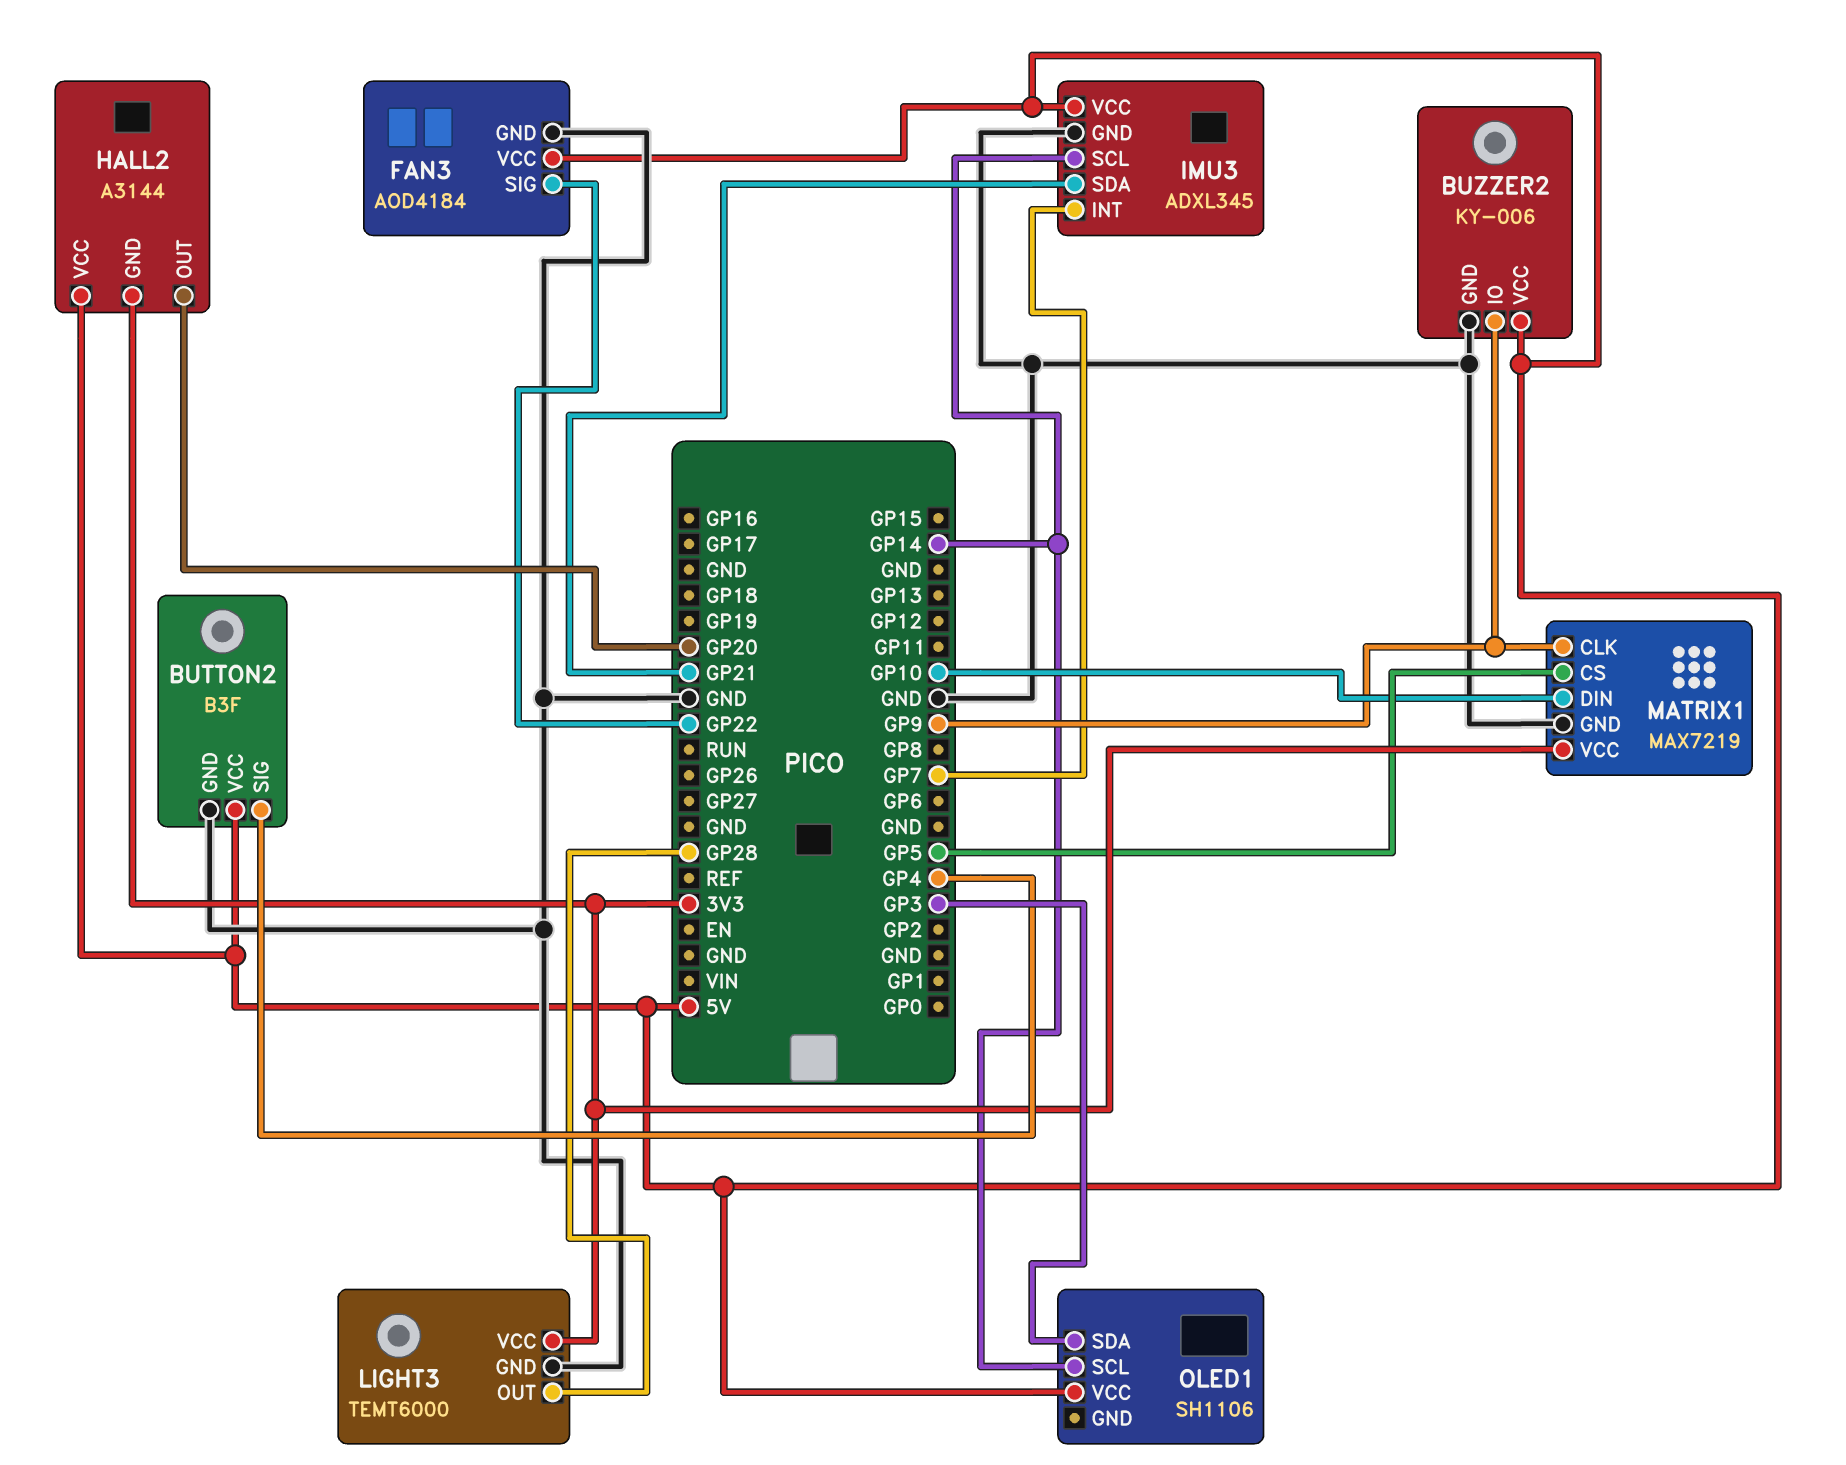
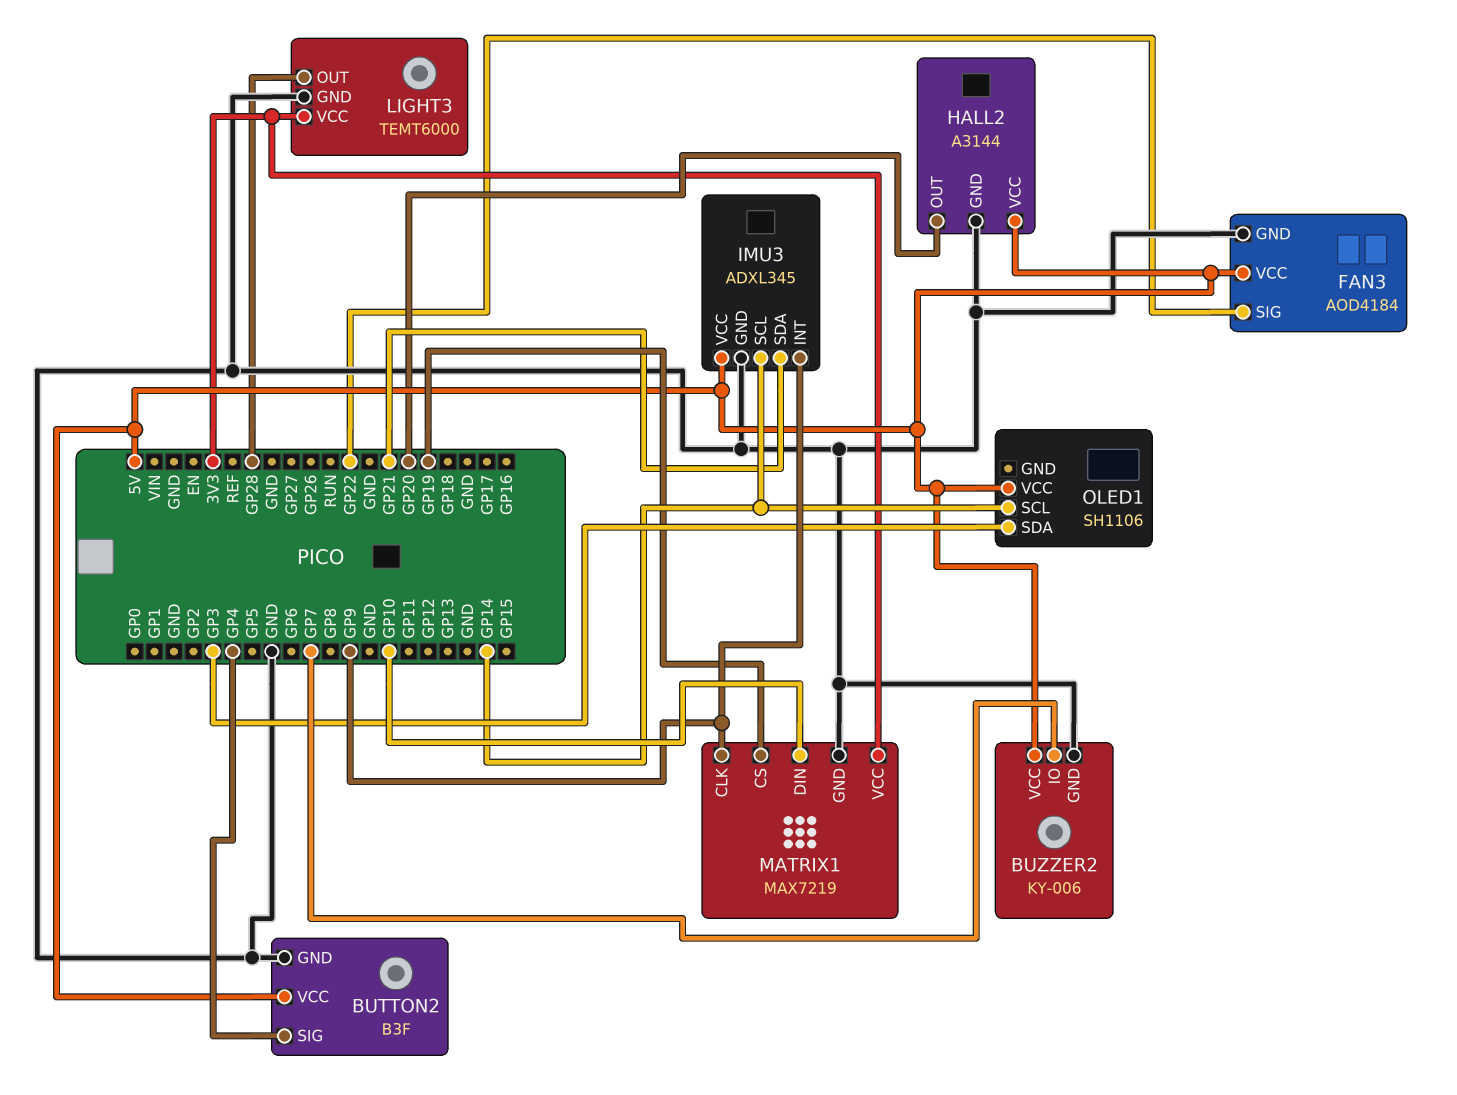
BUZZER2 pin IO: GP9 -> GP7
HALL2 pin GND: 3V3 -> GND
IMU3 pin INT: GP7 -> GP9
MATRIX1 pin CS: GP5 -> GP19

